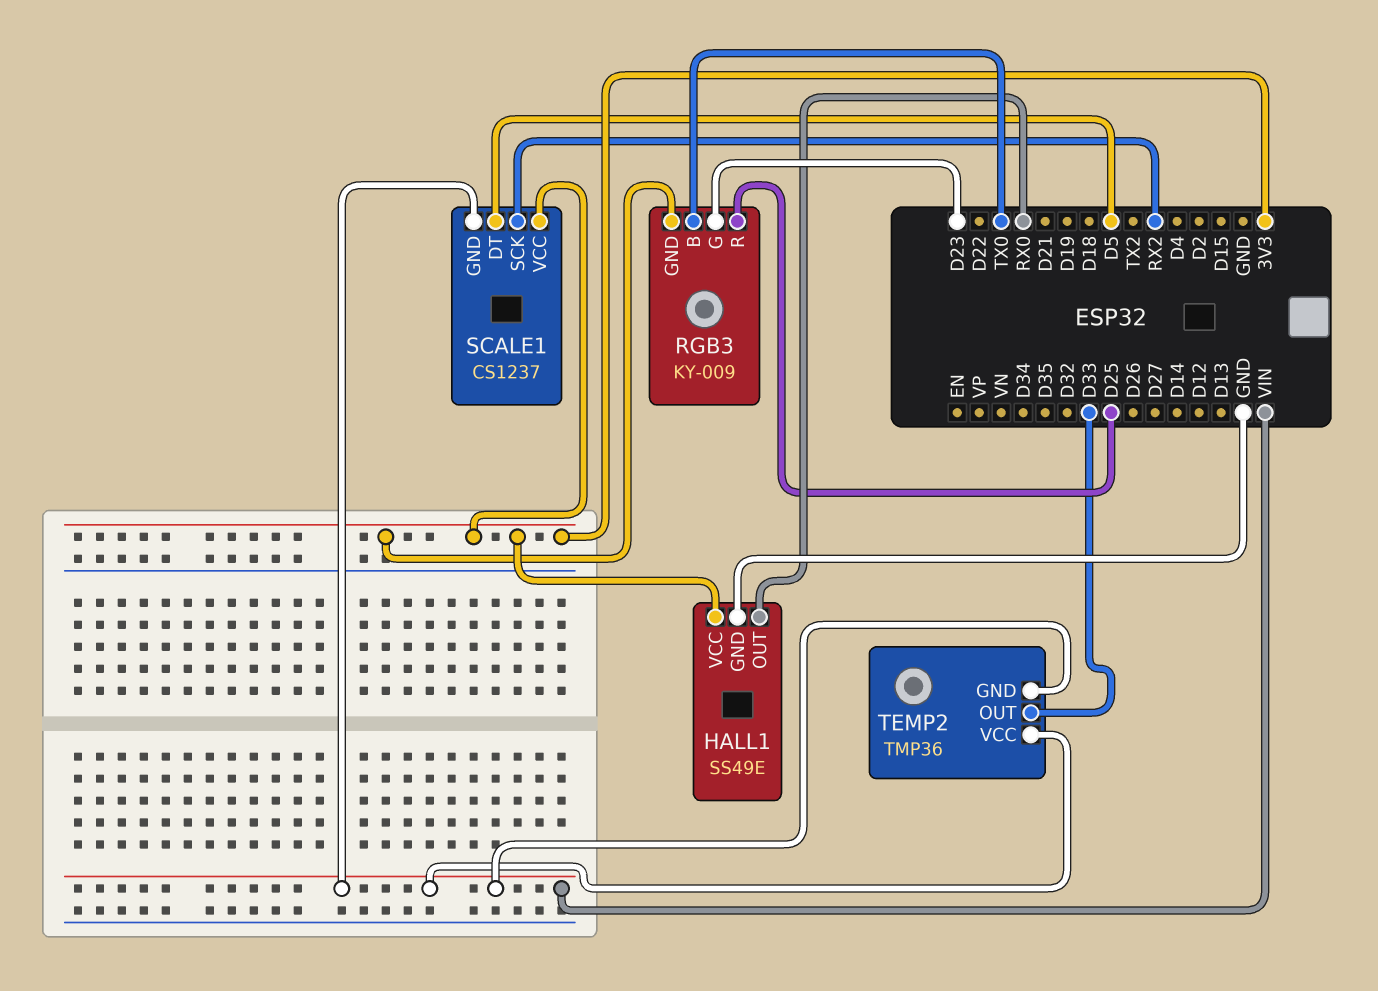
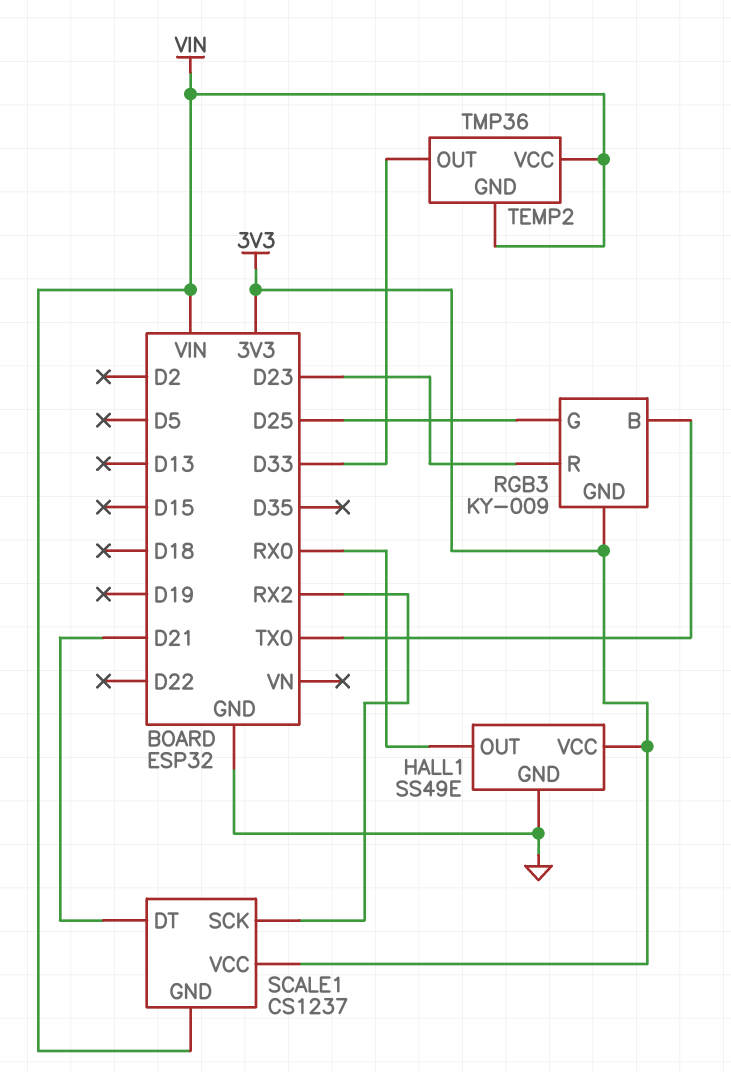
RGB3 pin G: D23 -> D25
RGB3 pin R: D25 -> D23
SCALE1 pin DT: D5 -> D21

